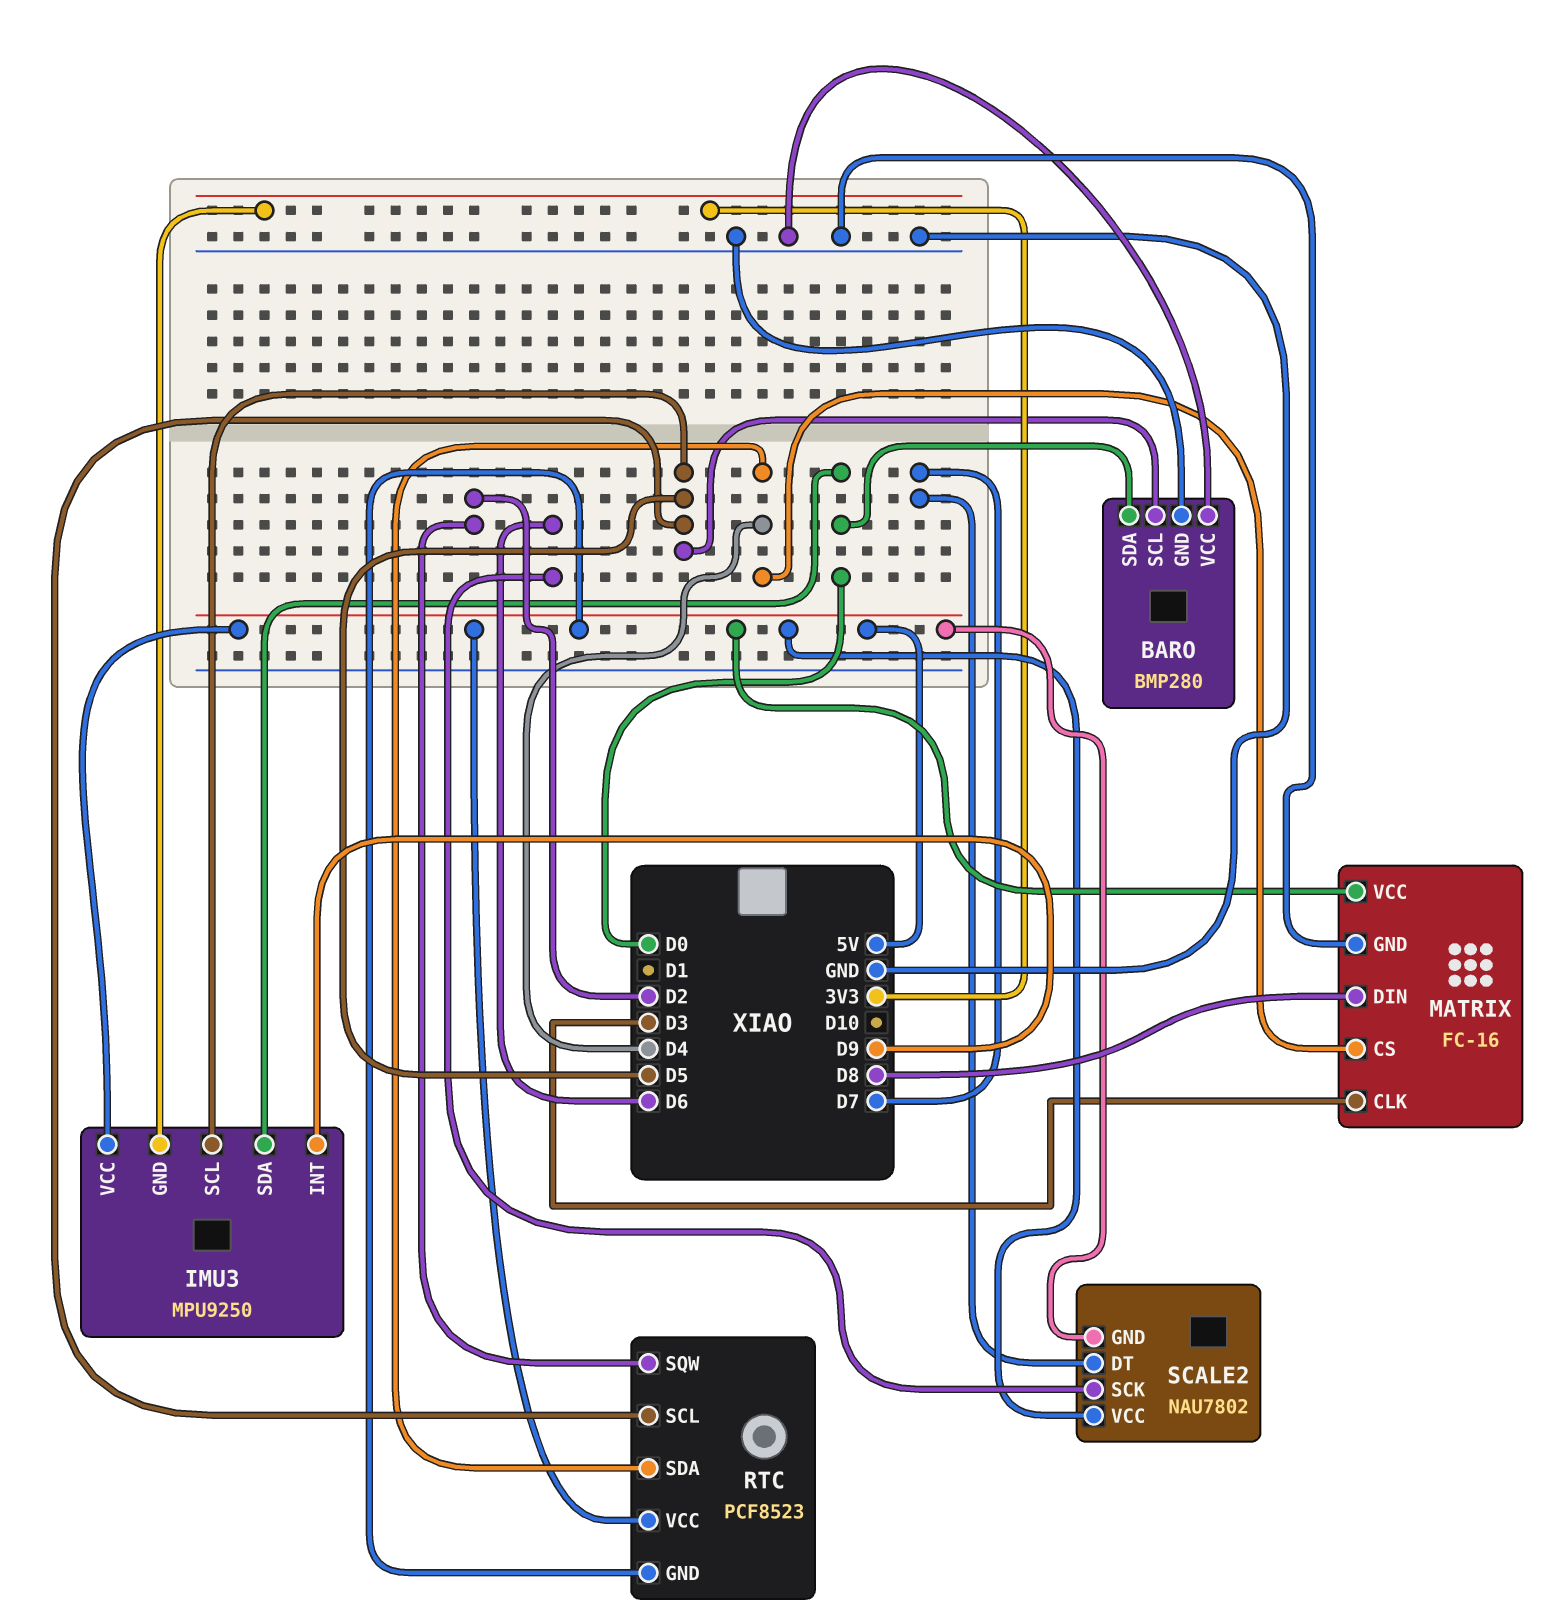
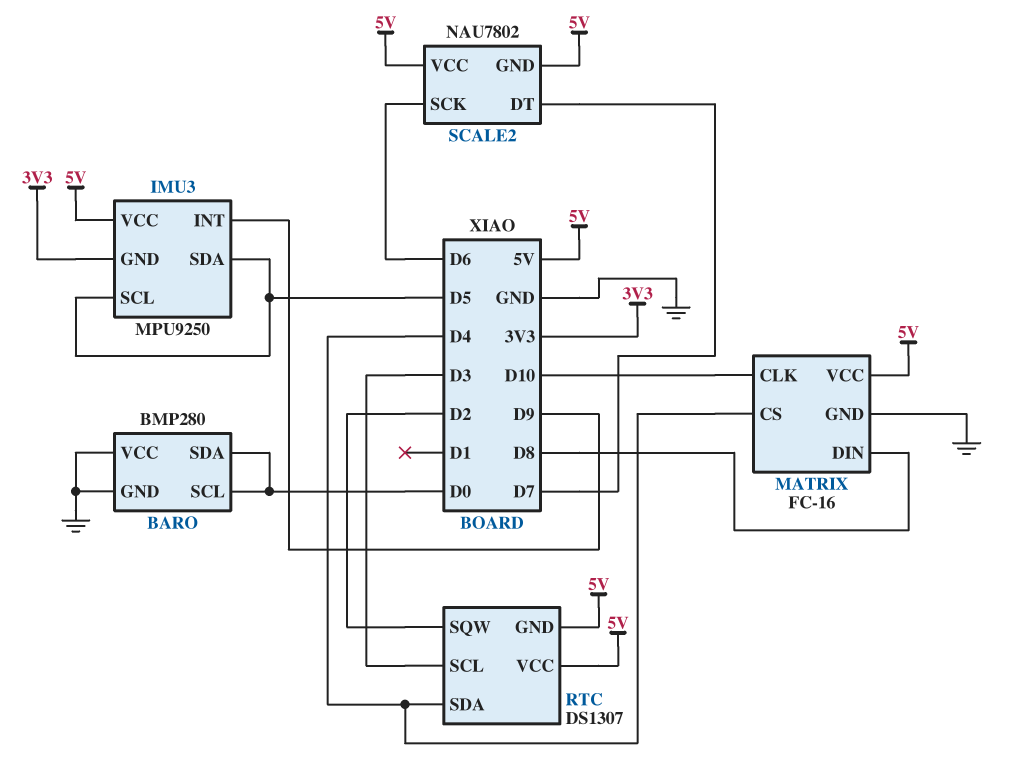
BARO pin SCL: D5 -> D0
IMU3 pin SDA: D0 -> D5
MATRIX pin CLK: D3 -> D10
RTC: PCF8523 -> DS1307
RTC pin SCL: D5 -> D3

